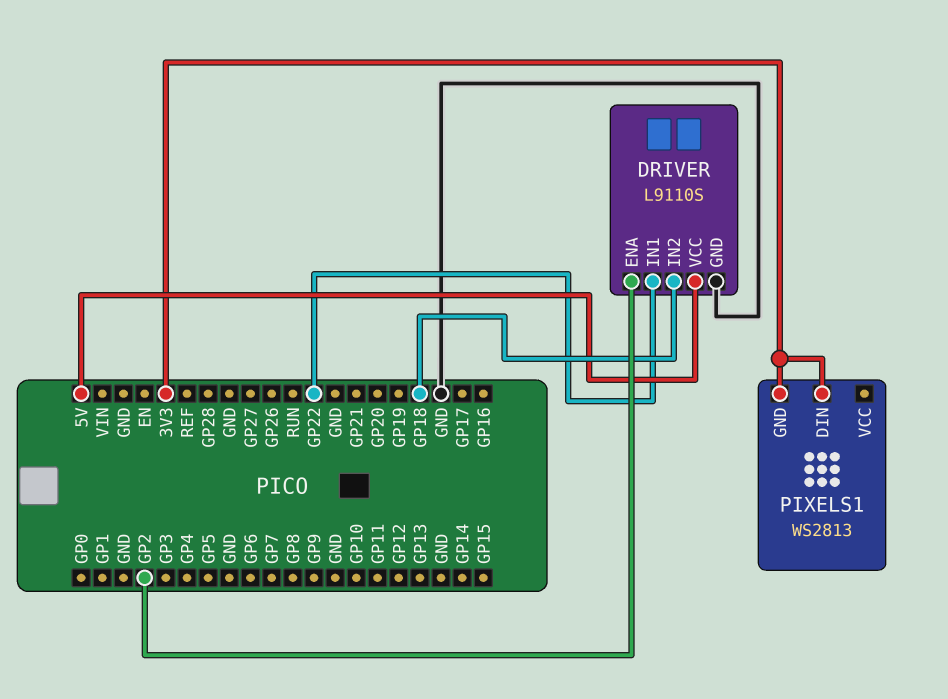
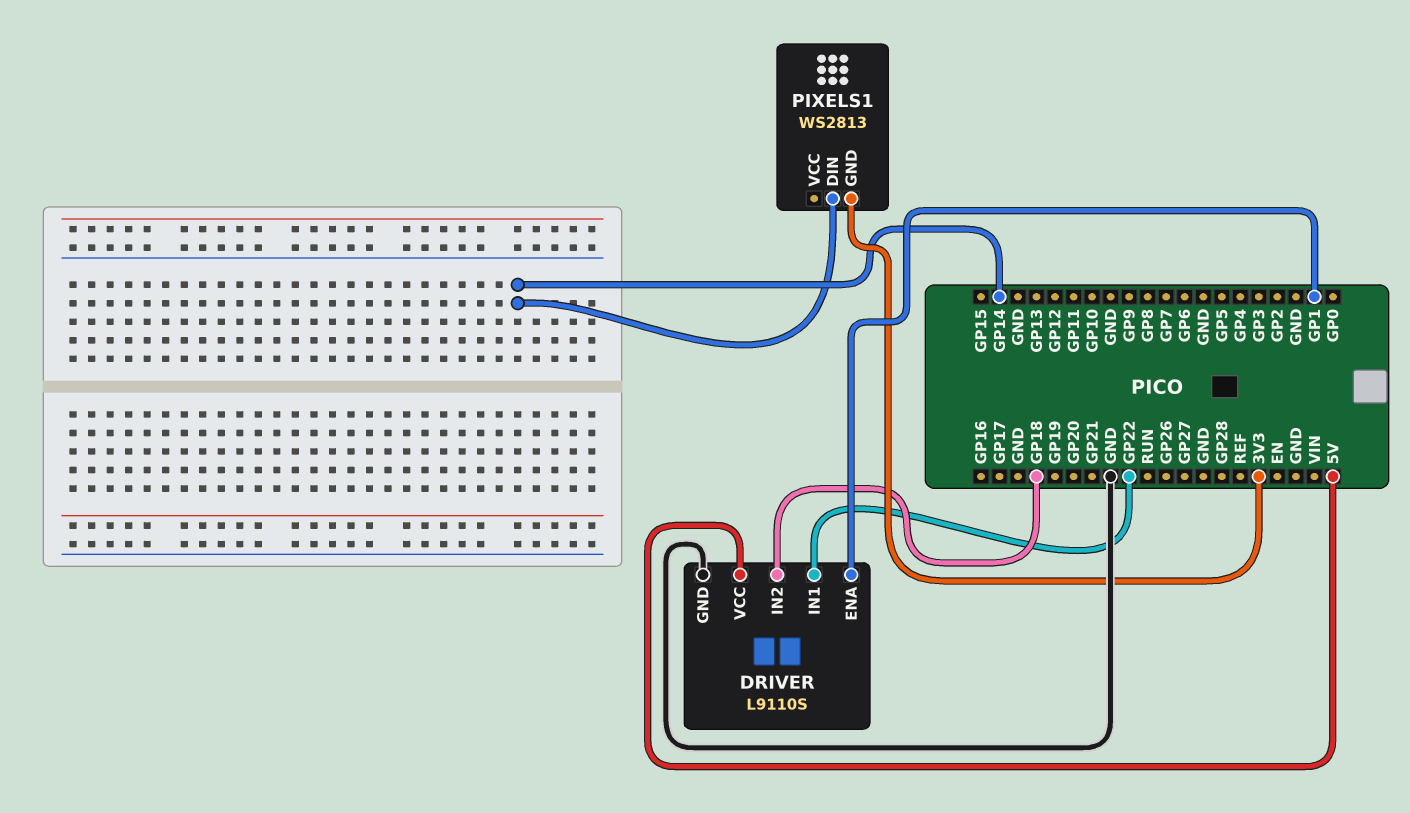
DRIVER pin ENA: GP2 -> GP1
PIXELS1 pin DIN: 3V3 -> GP14

